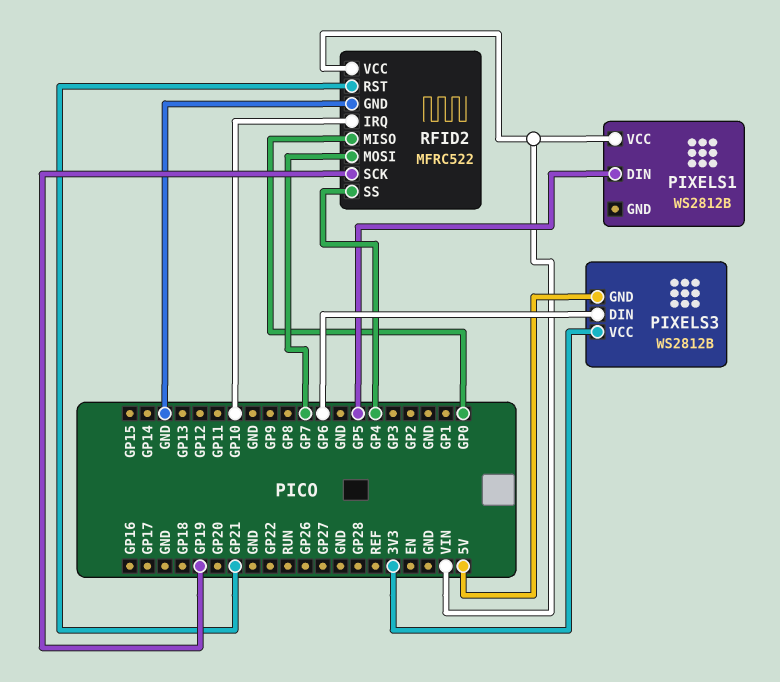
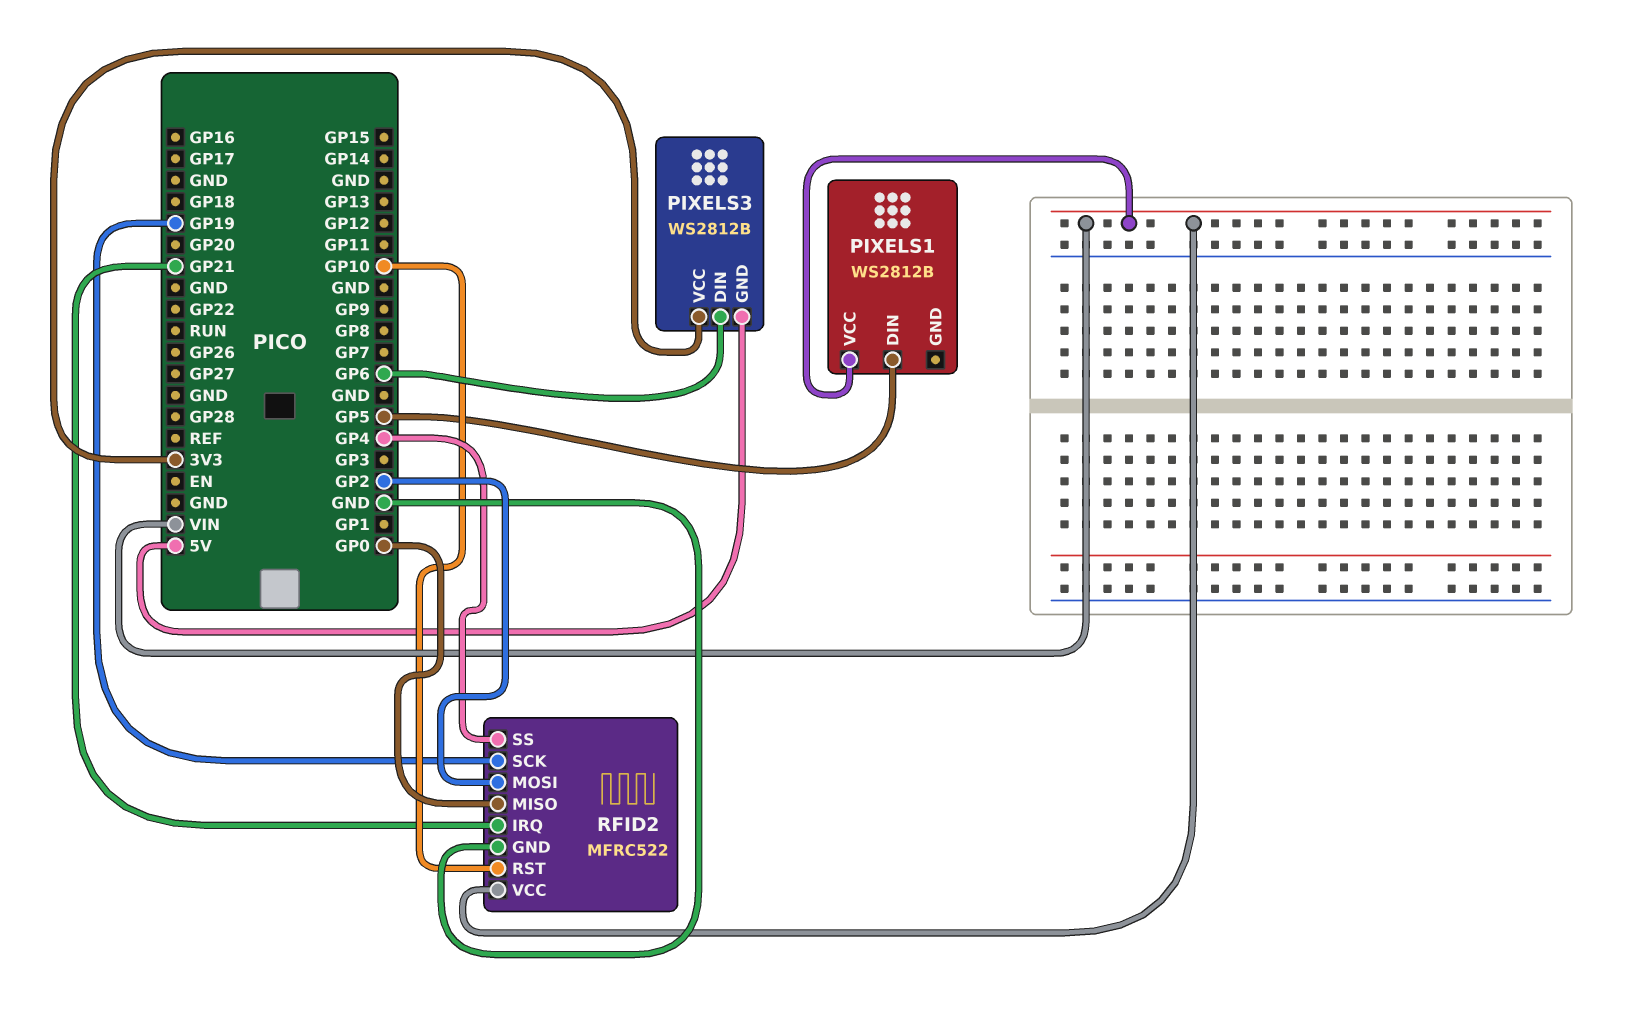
RFID2 pin IRQ: GP10 -> GP21
RFID2 pin MOSI: GP7 -> GP2
RFID2 pin RST: GP21 -> GP10

